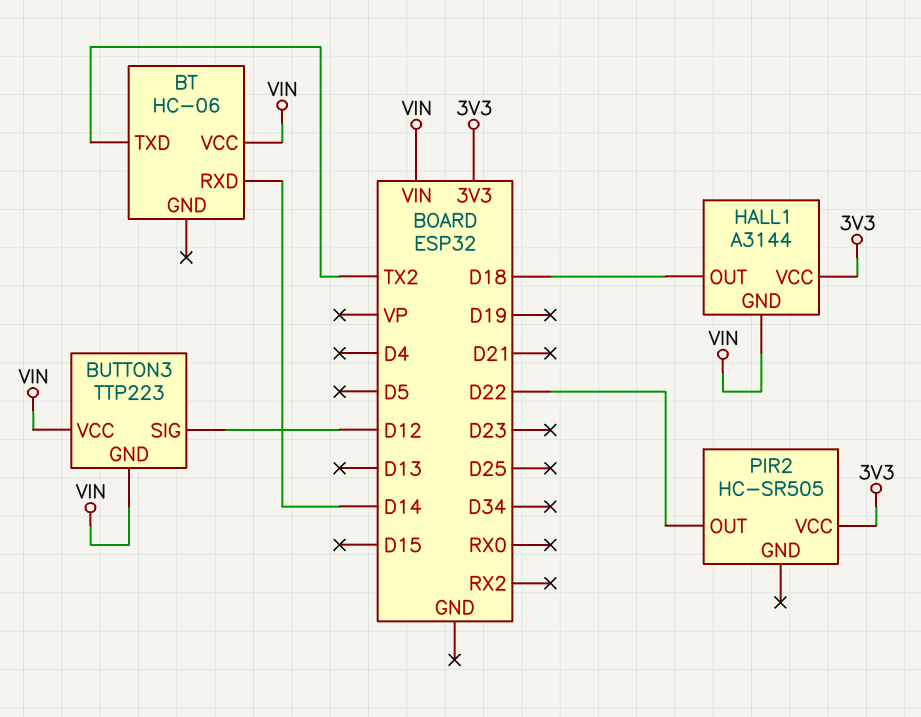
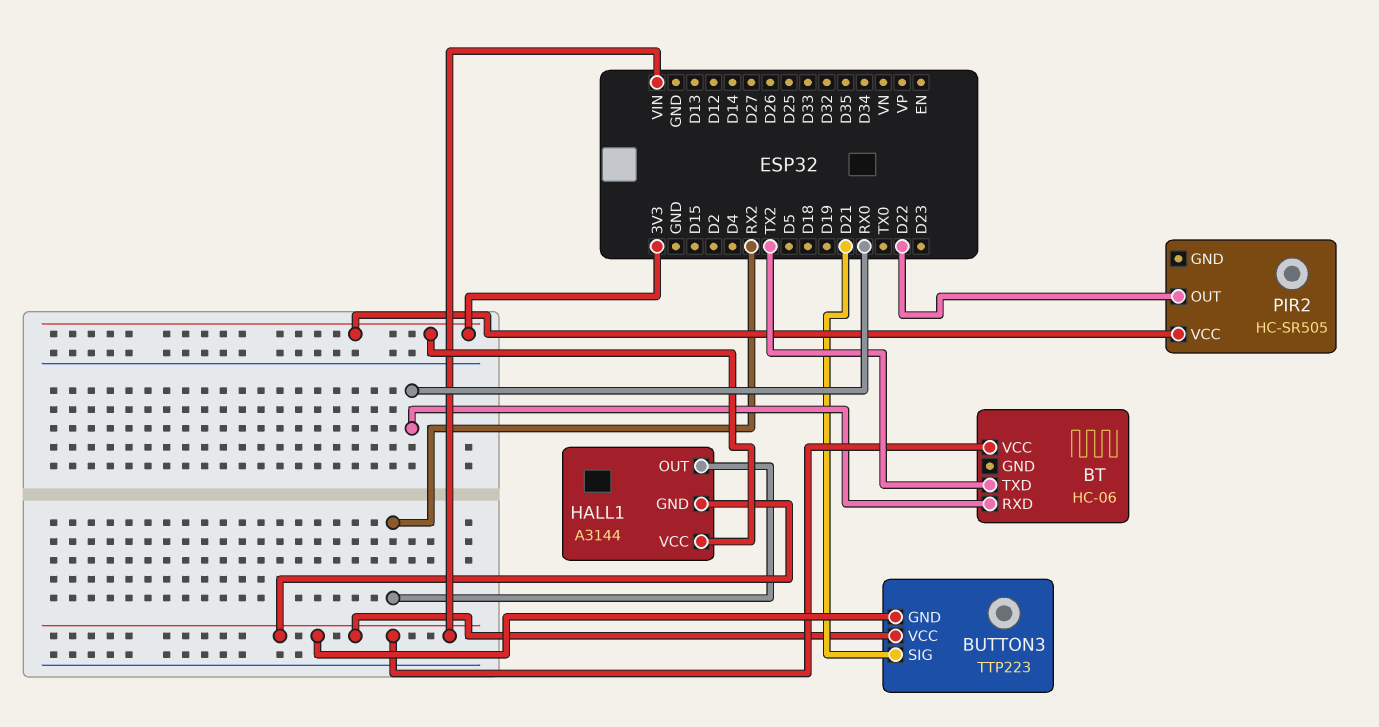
BT pin RXD: D14 -> RX0
BUTTON3 pin SIG: D12 -> D21
HALL1 pin OUT: D18 -> RX2

